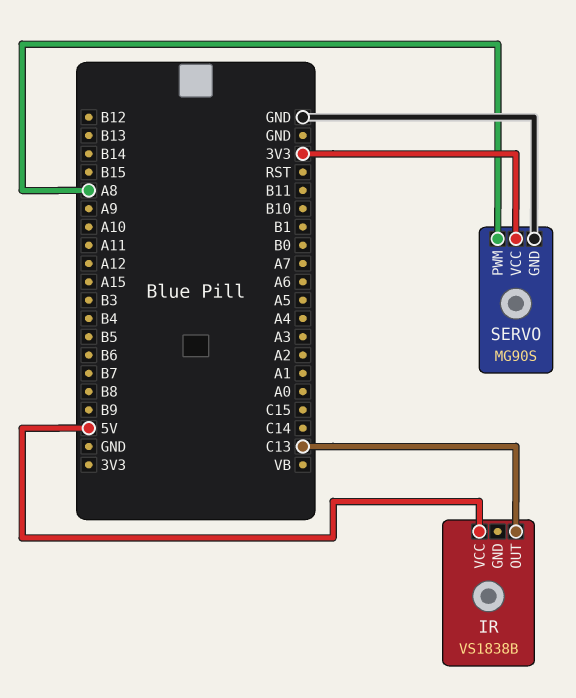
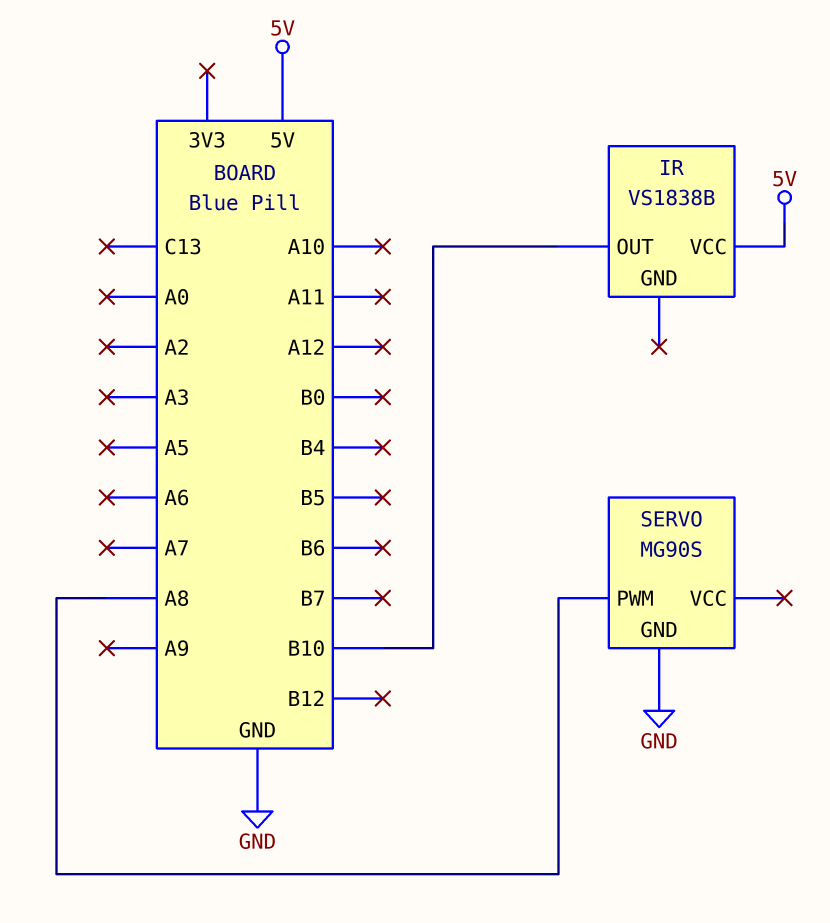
IR pin OUT: C13 -> B10
SERVO pin VCC: 3V3 -> none

